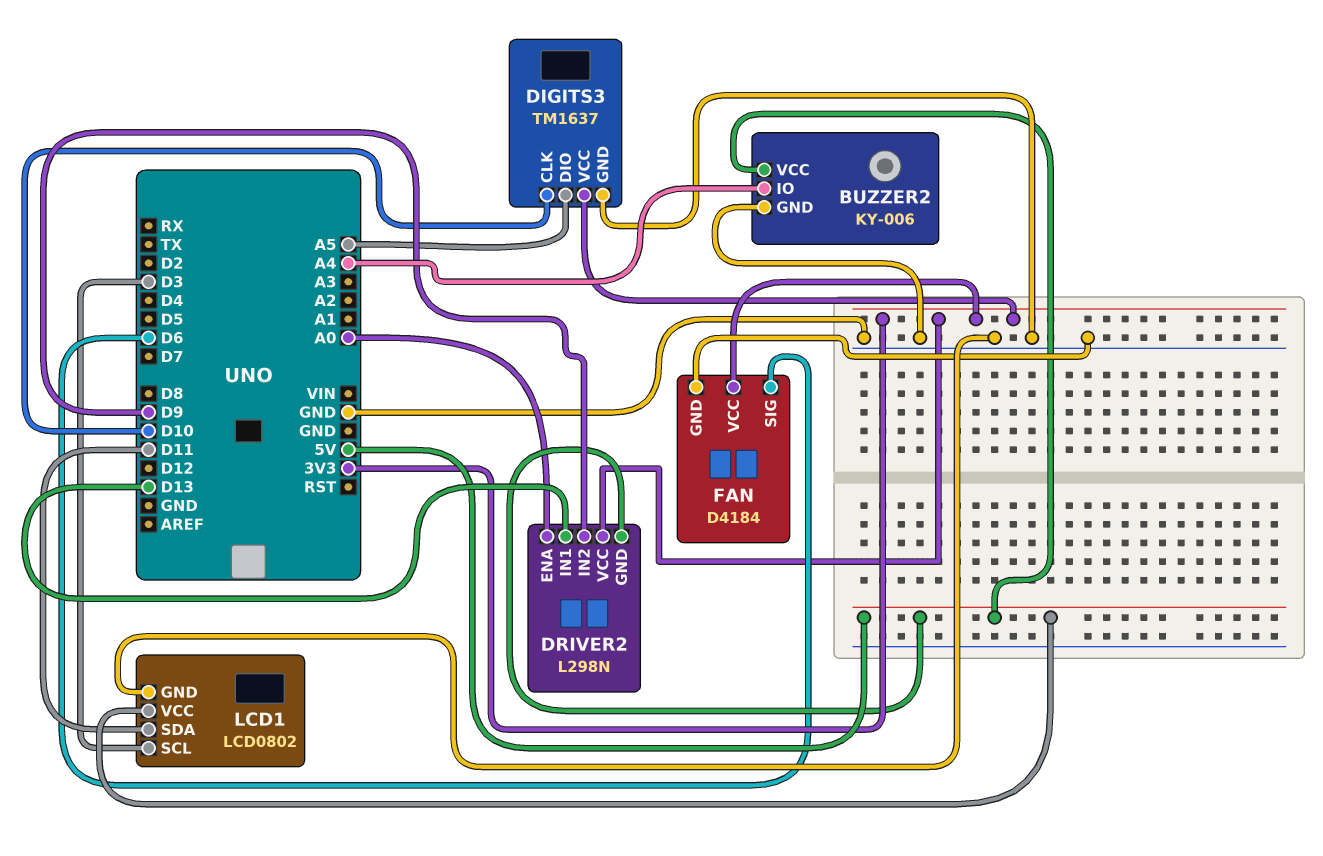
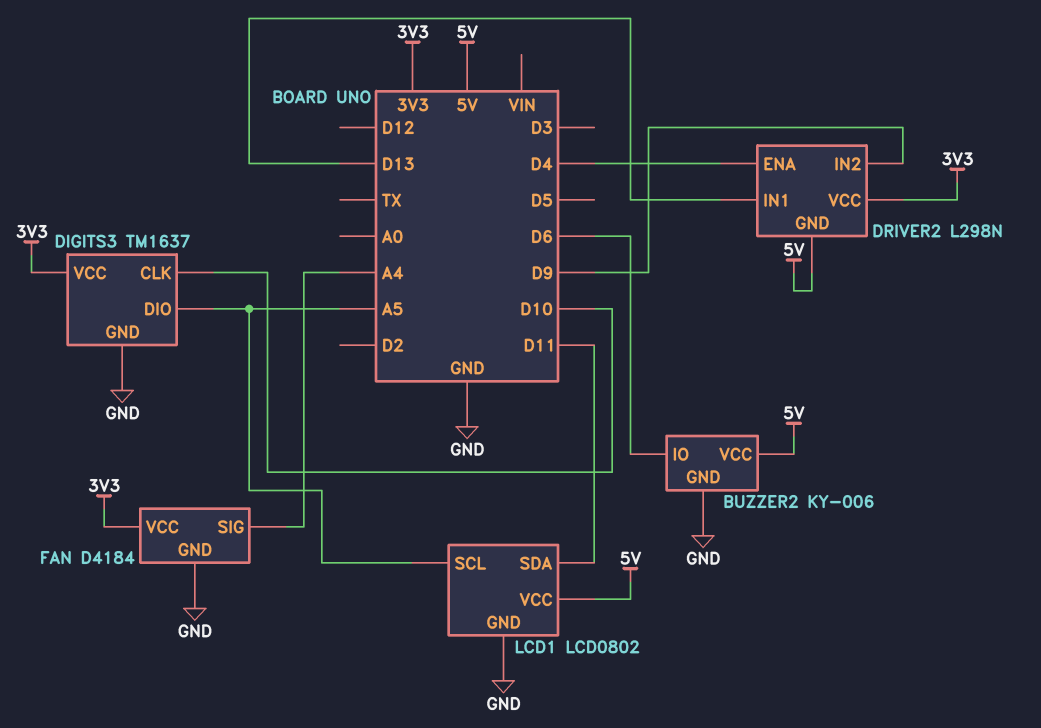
BUZZER2 pin IO: A4 -> D6
DRIVER2 pin ENA: A0 -> D4
FAN pin SIG: D6 -> A4
LCD1 pin SCL: D3 -> A5

